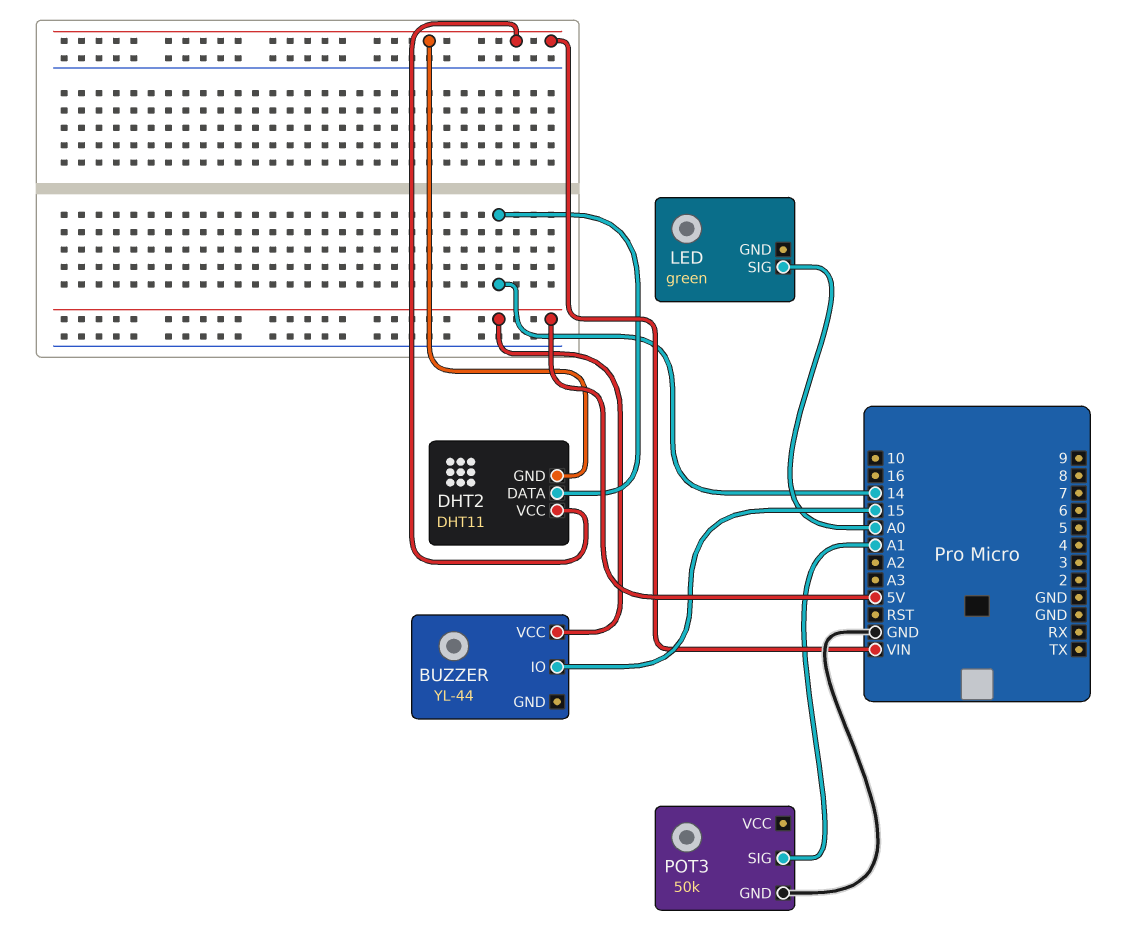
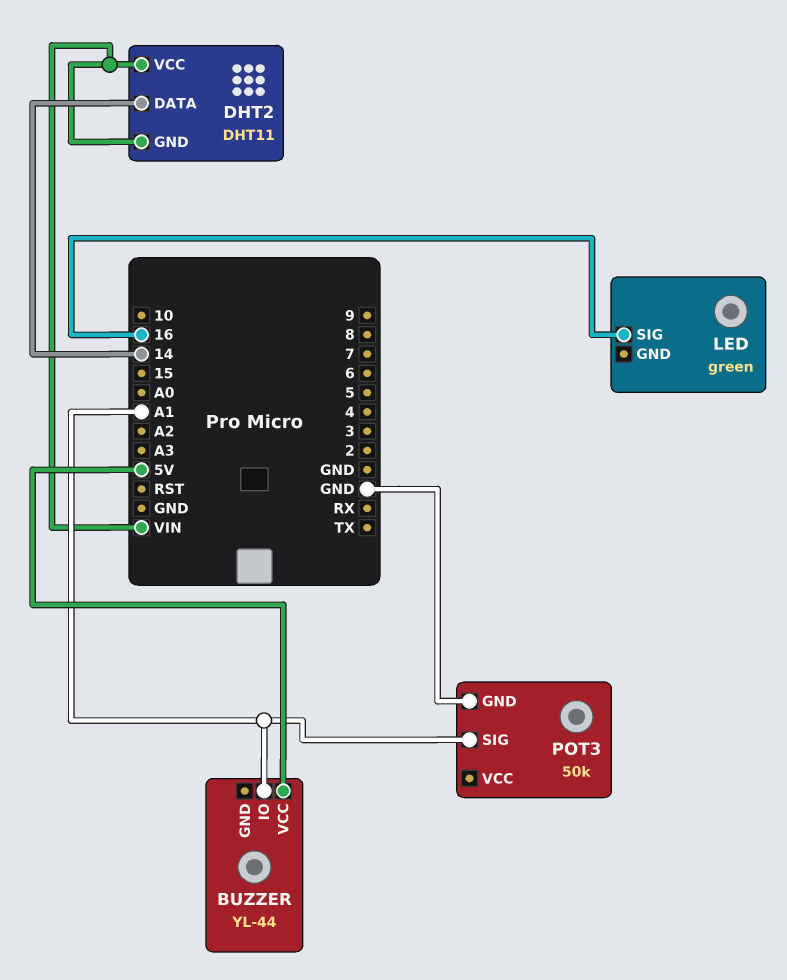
BUZZER pin IO: 15 -> A1
LED pin SIG: A0 -> 16

